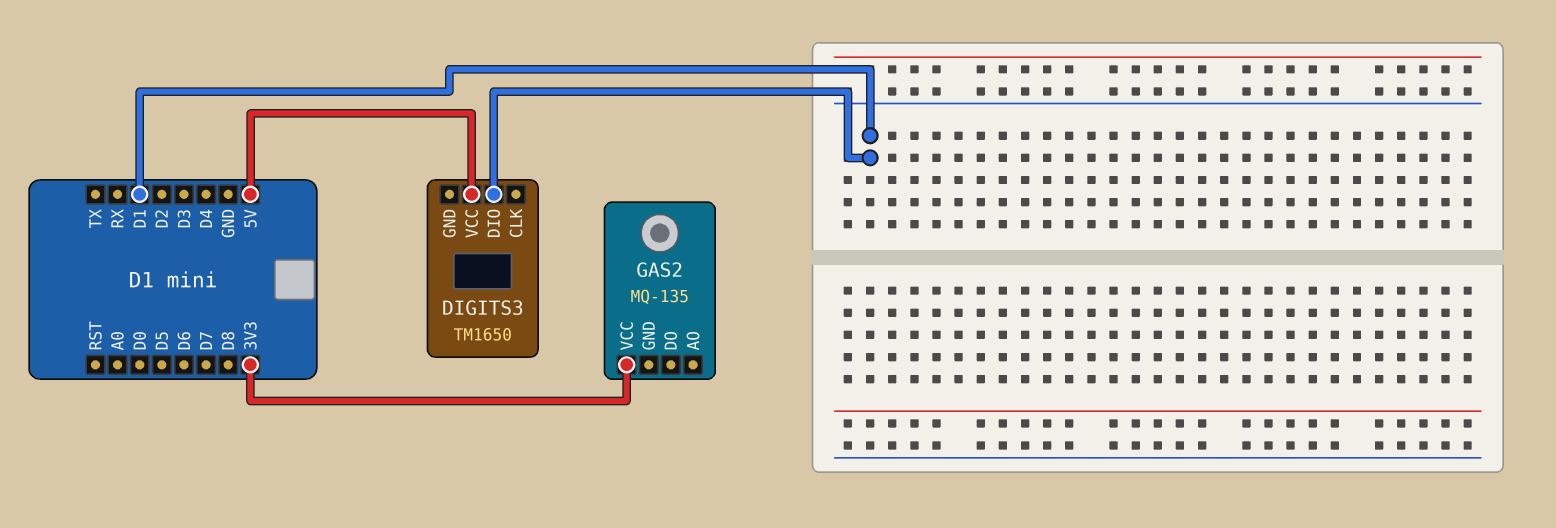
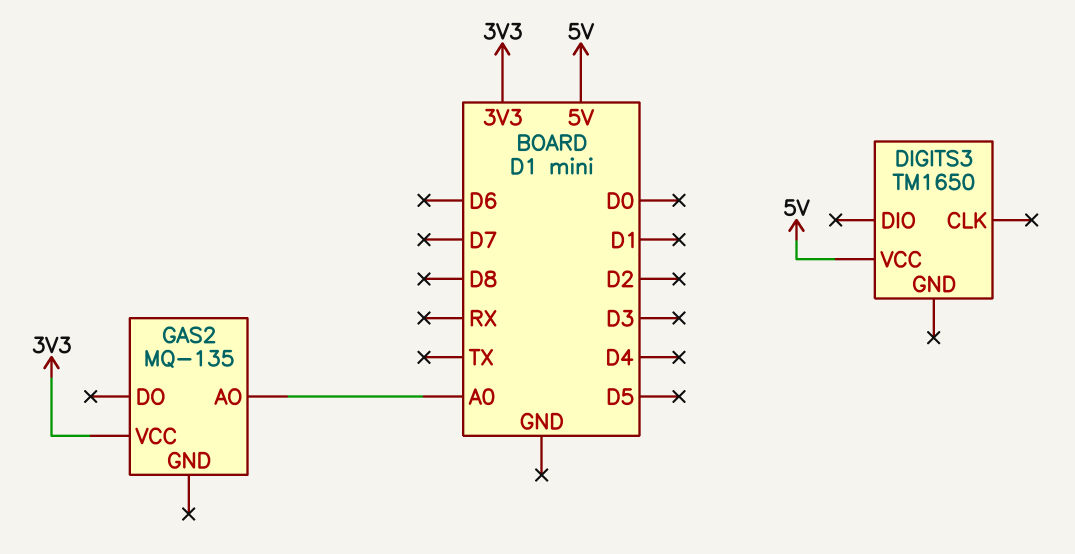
DIGITS3 pin DIO: D1 -> none
GAS2 pin AO: none -> A0

